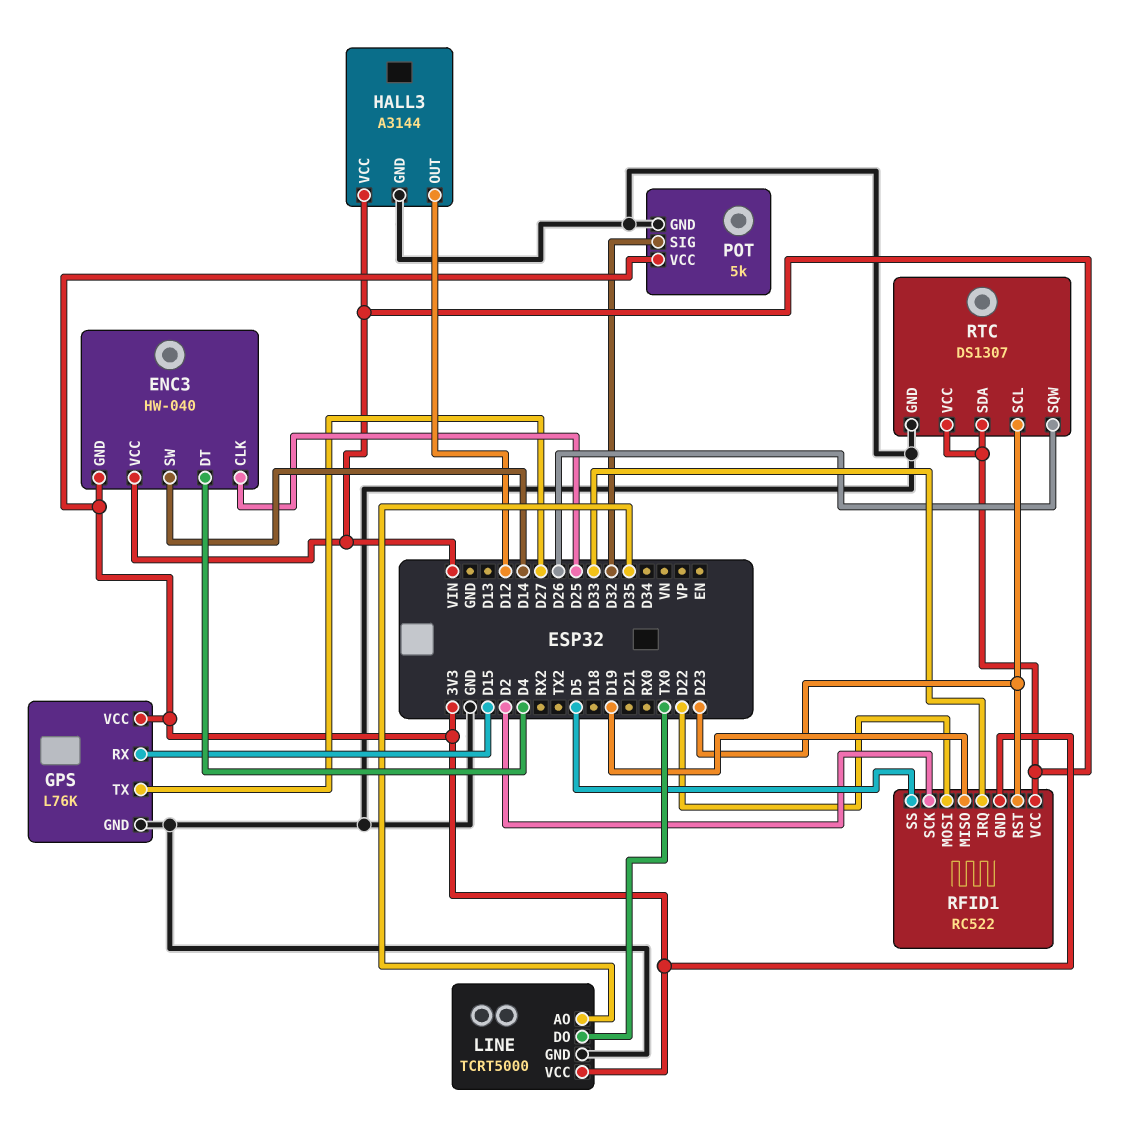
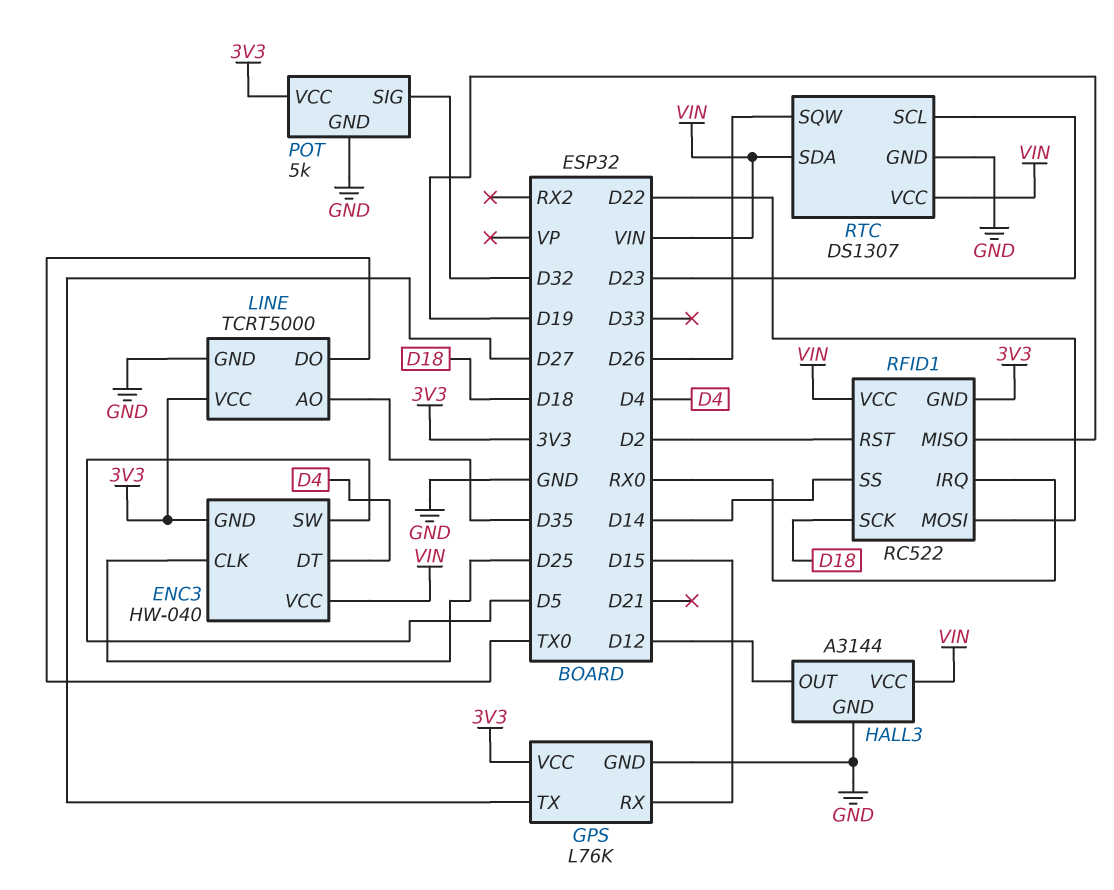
ENC3 pin SW: D14 -> D5
RFID1 pin IRQ: D33 -> RX0
RFID1 pin RST: D23 -> D2
RFID1 pin SCK: D2 -> D18
RFID1 pin SS: D5 -> D14

